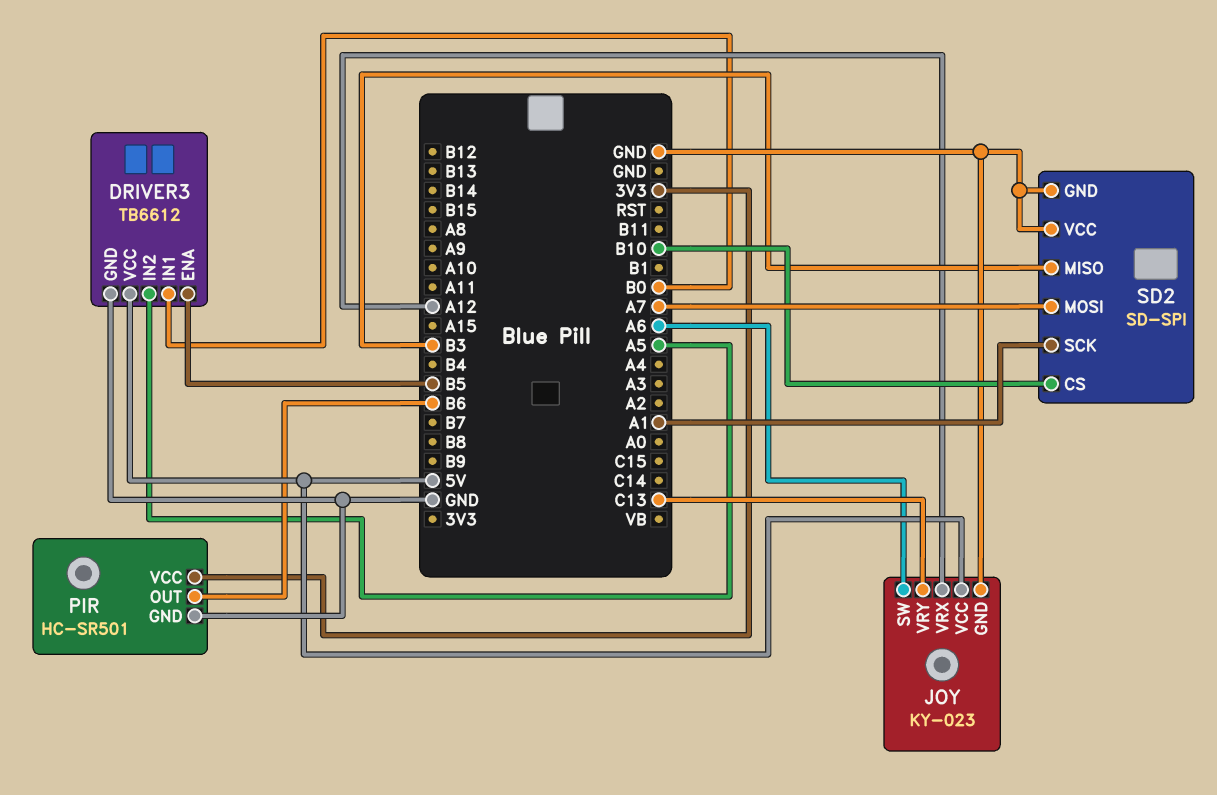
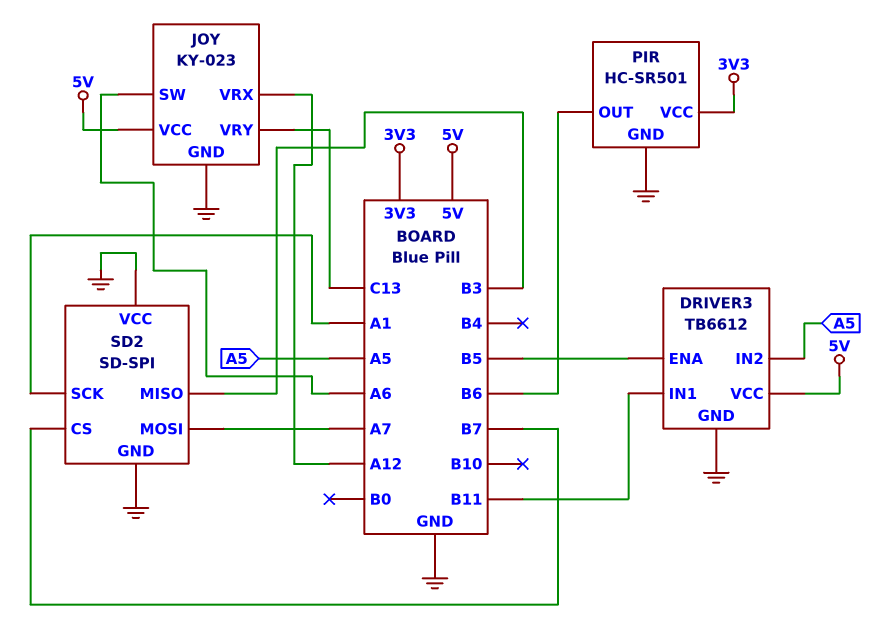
DRIVER3 pin IN1: B0 -> B11
SD2 pin CS: B10 -> B7

